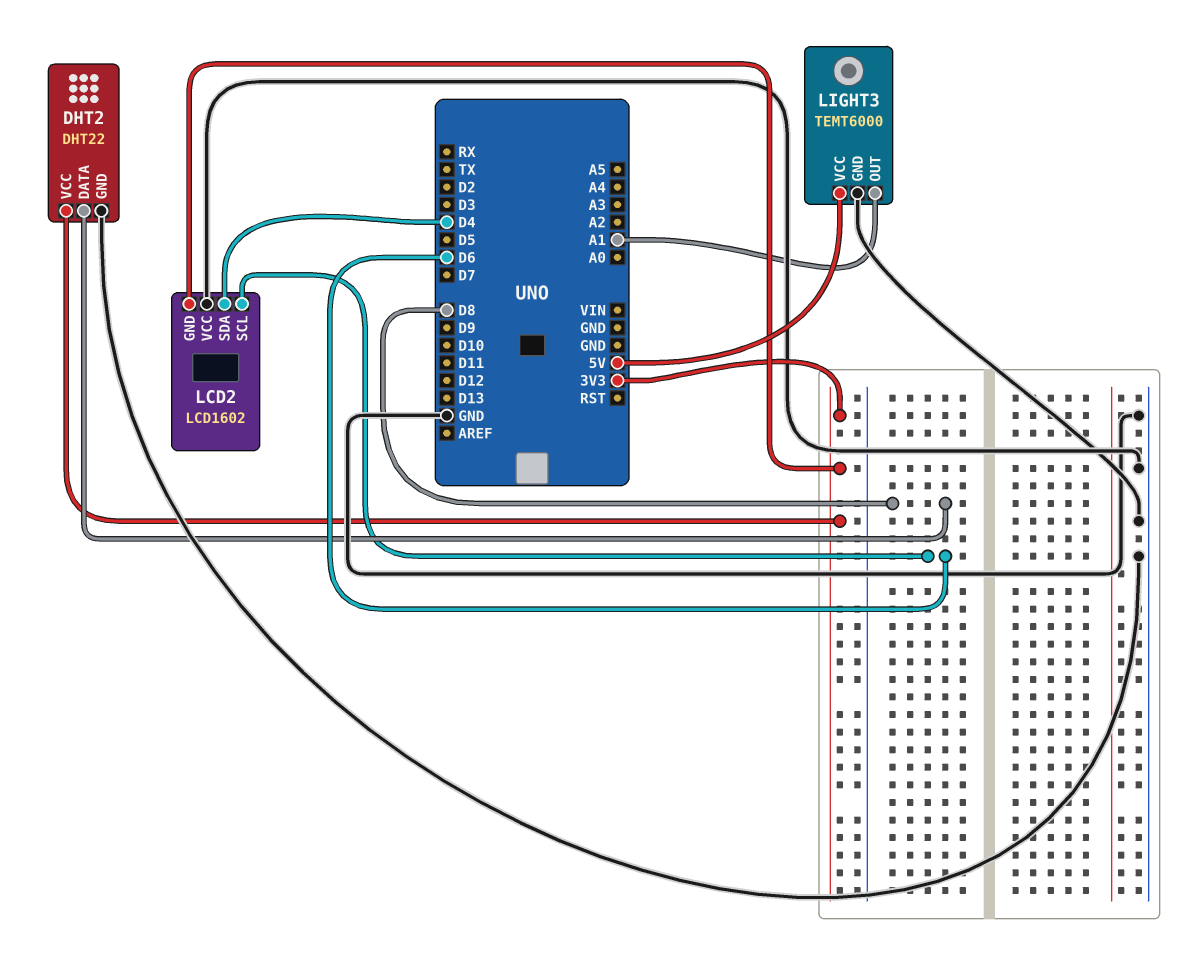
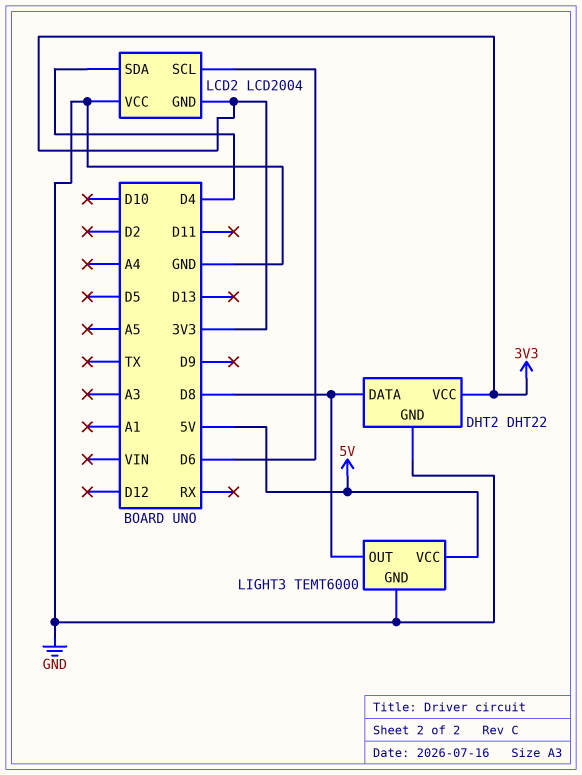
LCD2: LCD1602 -> LCD2004
LIGHT3 pin OUT: A1 -> D8

